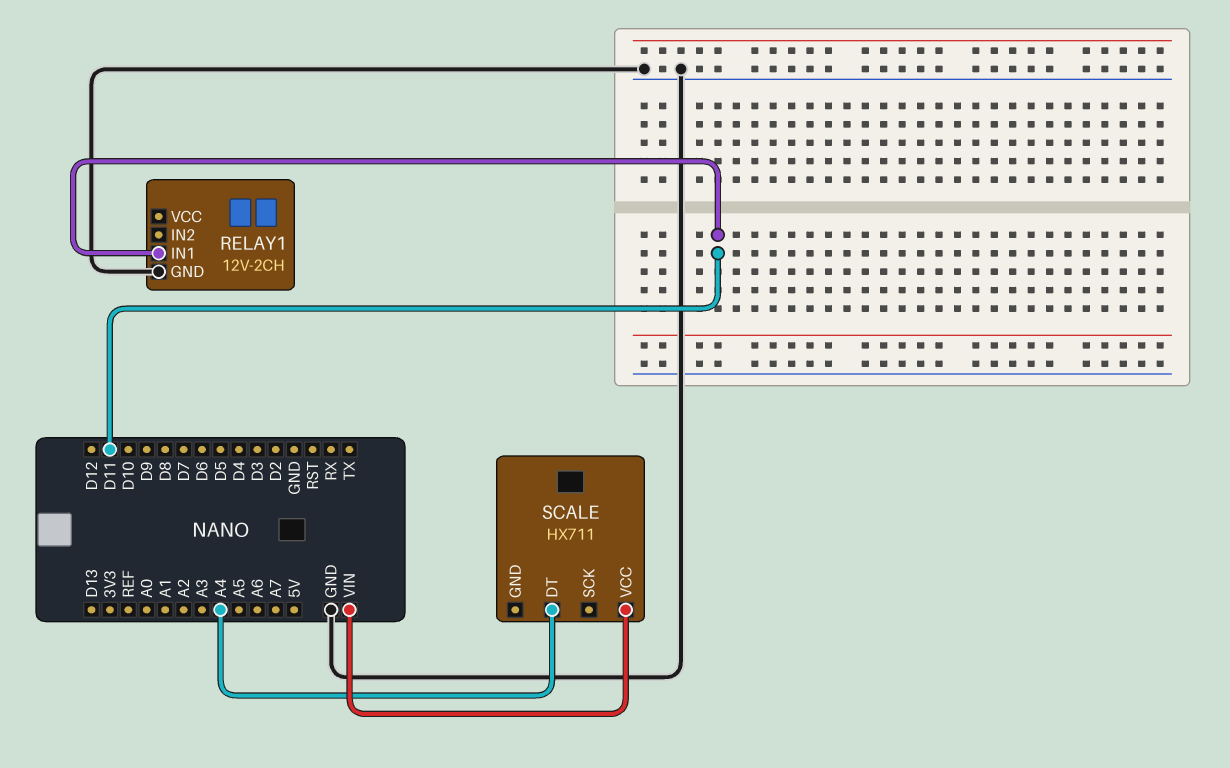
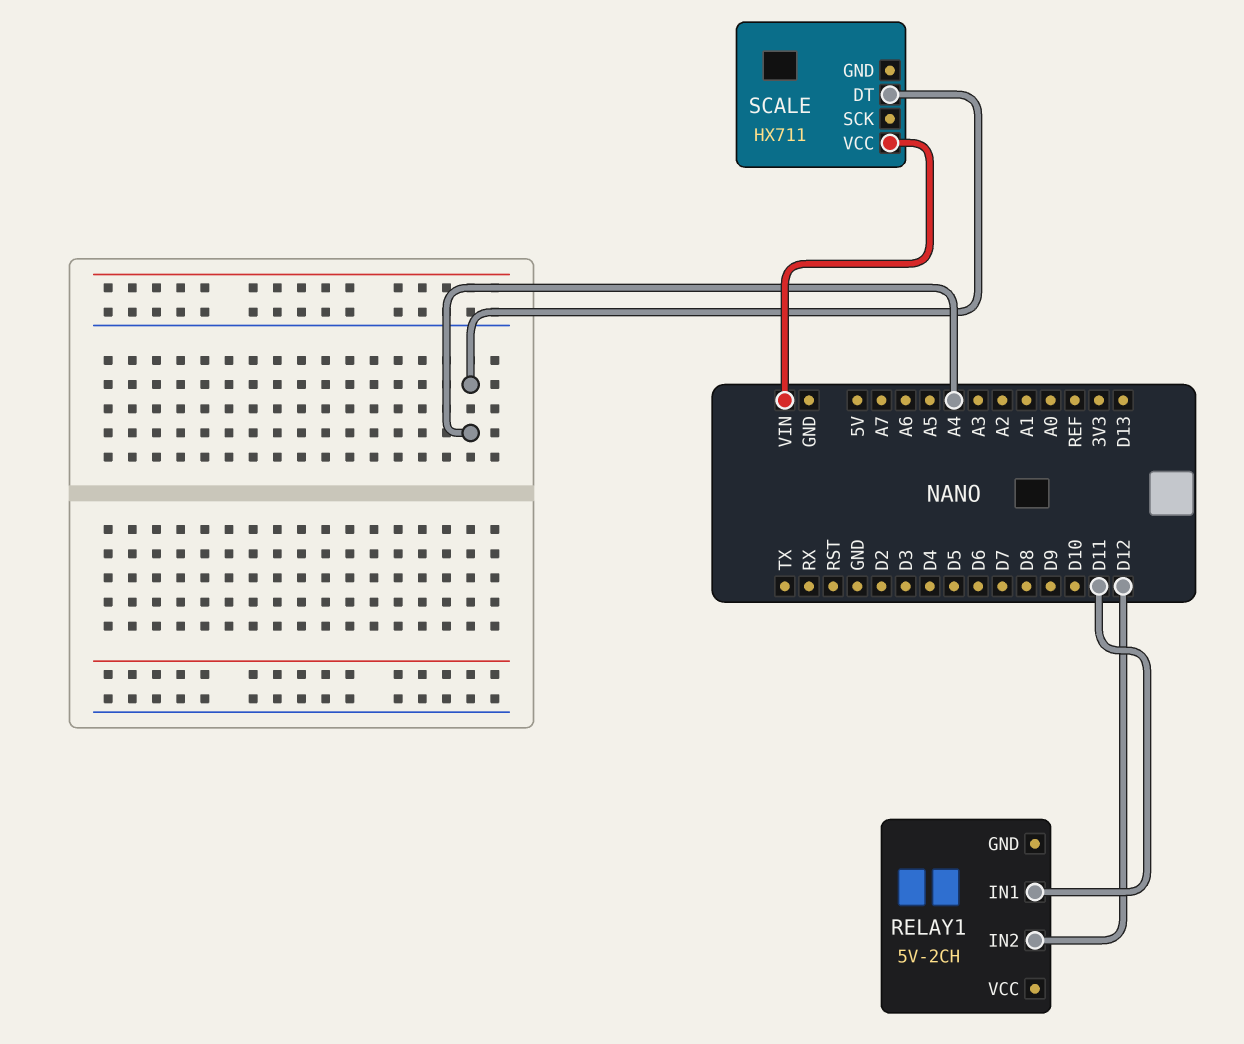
RELAY1: 12V-2CH -> 5V-2CH
RELAY1 pin GND: GND -> none
RELAY1 pin IN2: none -> D12

